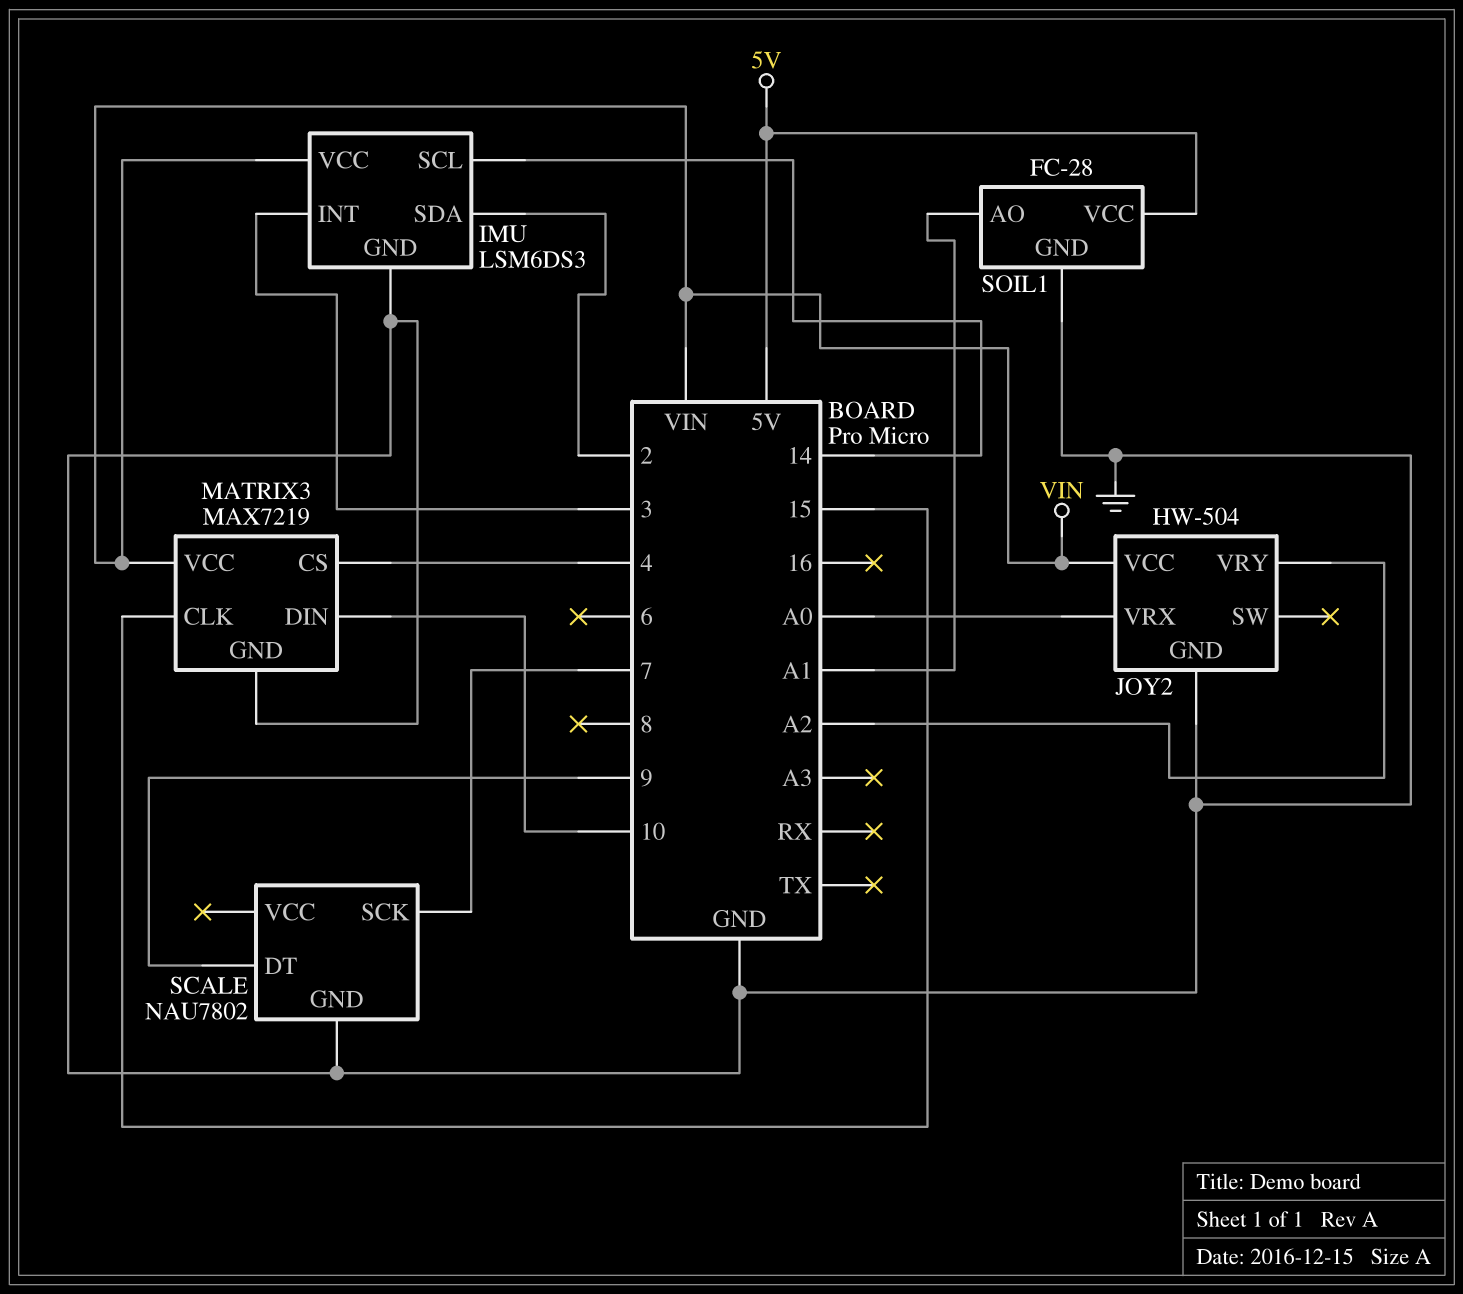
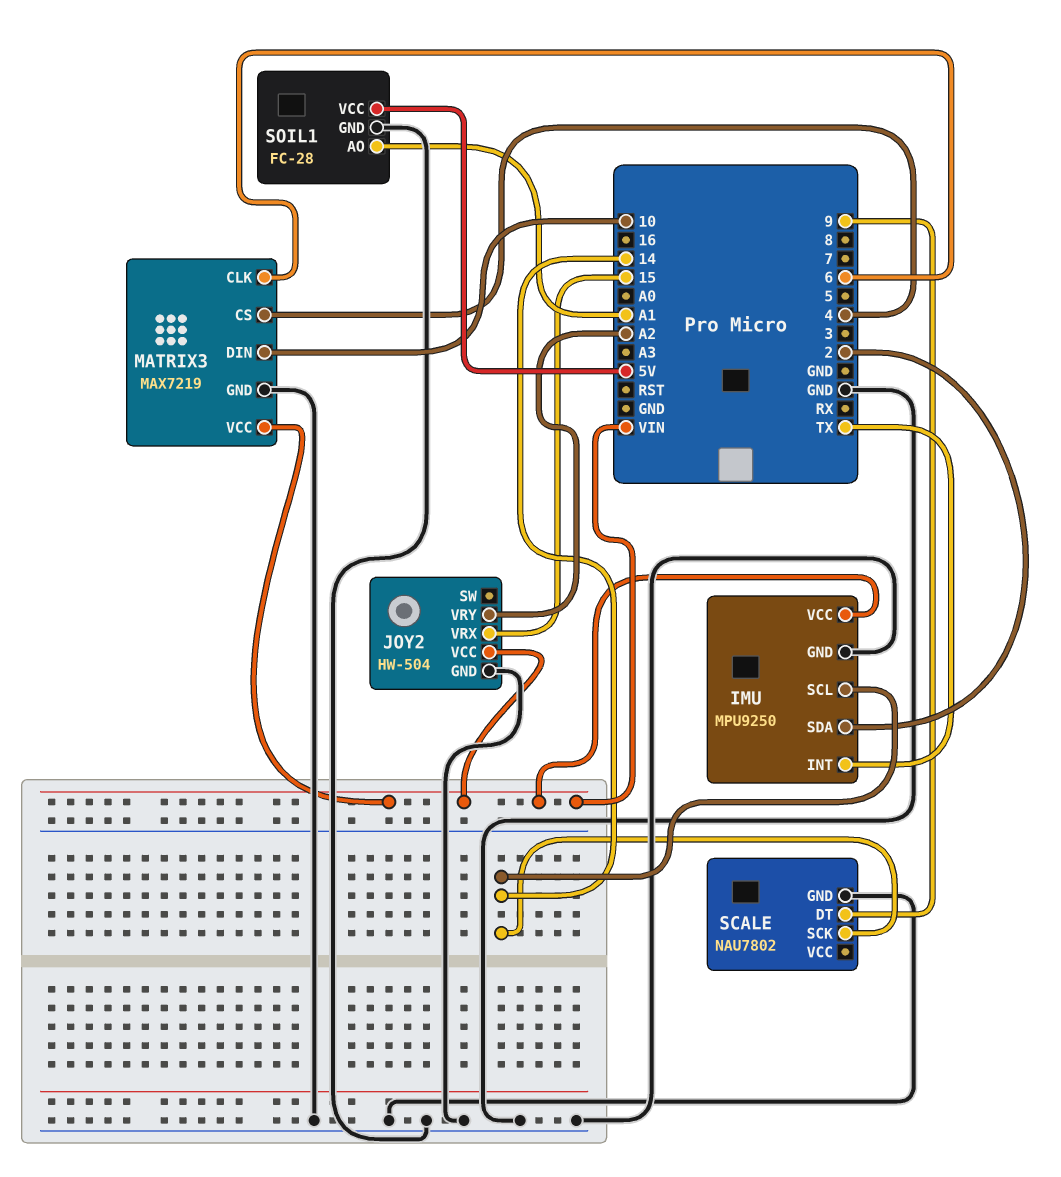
IMU: LSM6DS3 -> MPU9250
IMU pin INT: 3 -> TX
JOY2 pin VRX: A0 -> 15
MATRIX3 pin CLK: 15 -> 6
SCALE pin SCK: 7 -> 14

